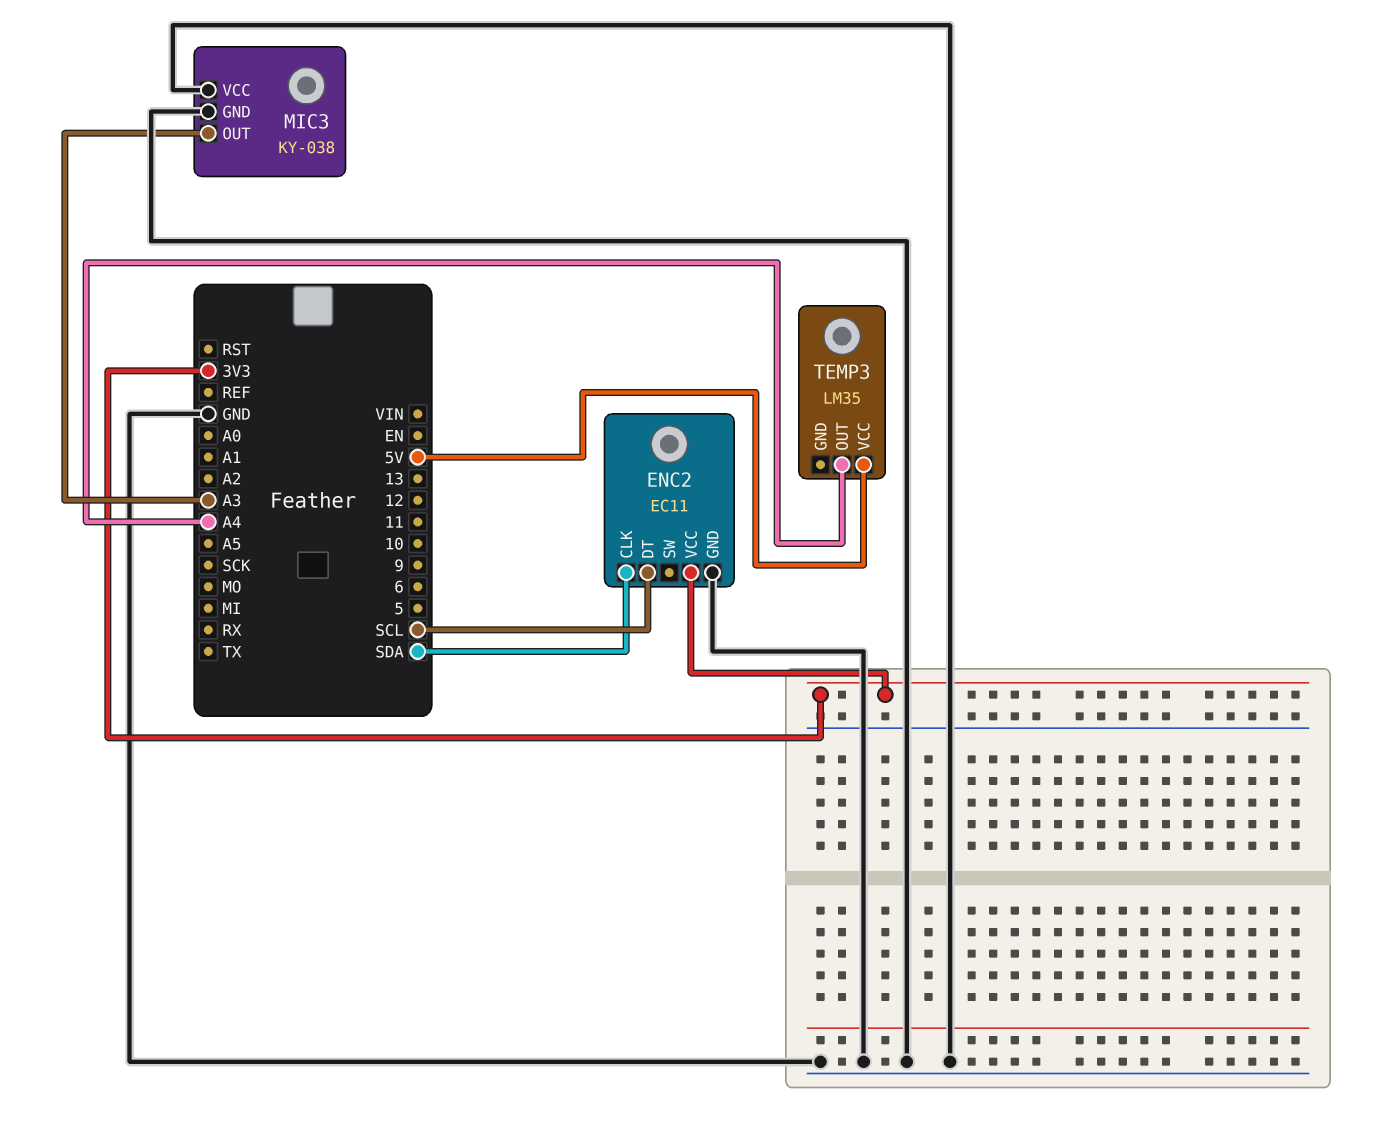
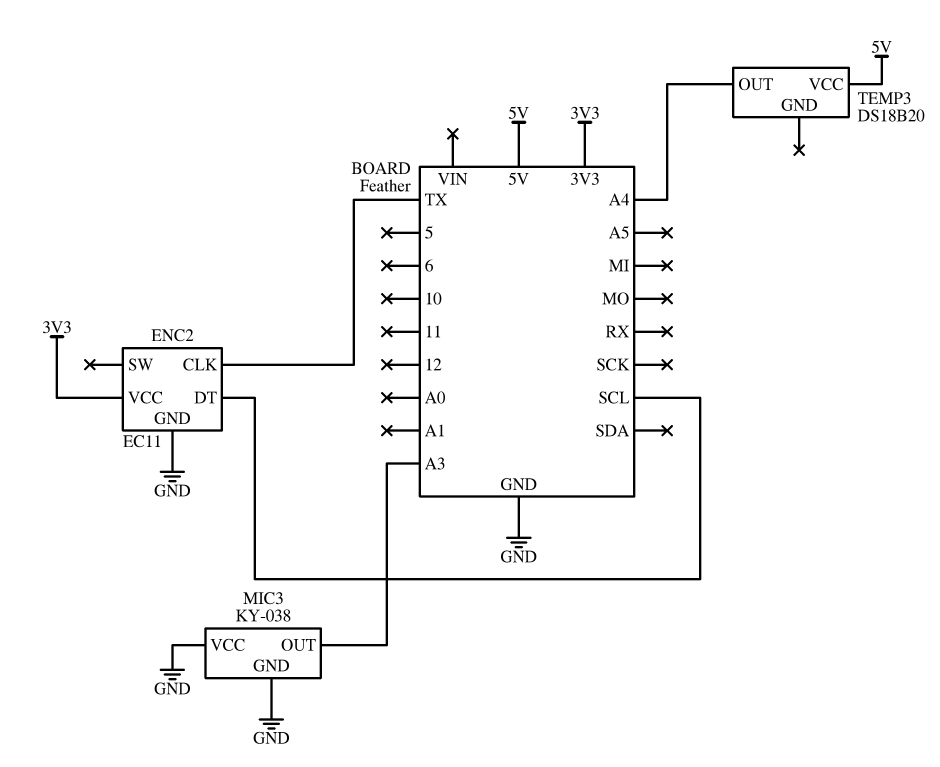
ENC2 pin CLK: SDA -> TX
TEMP3: LM35 -> DS18B20

